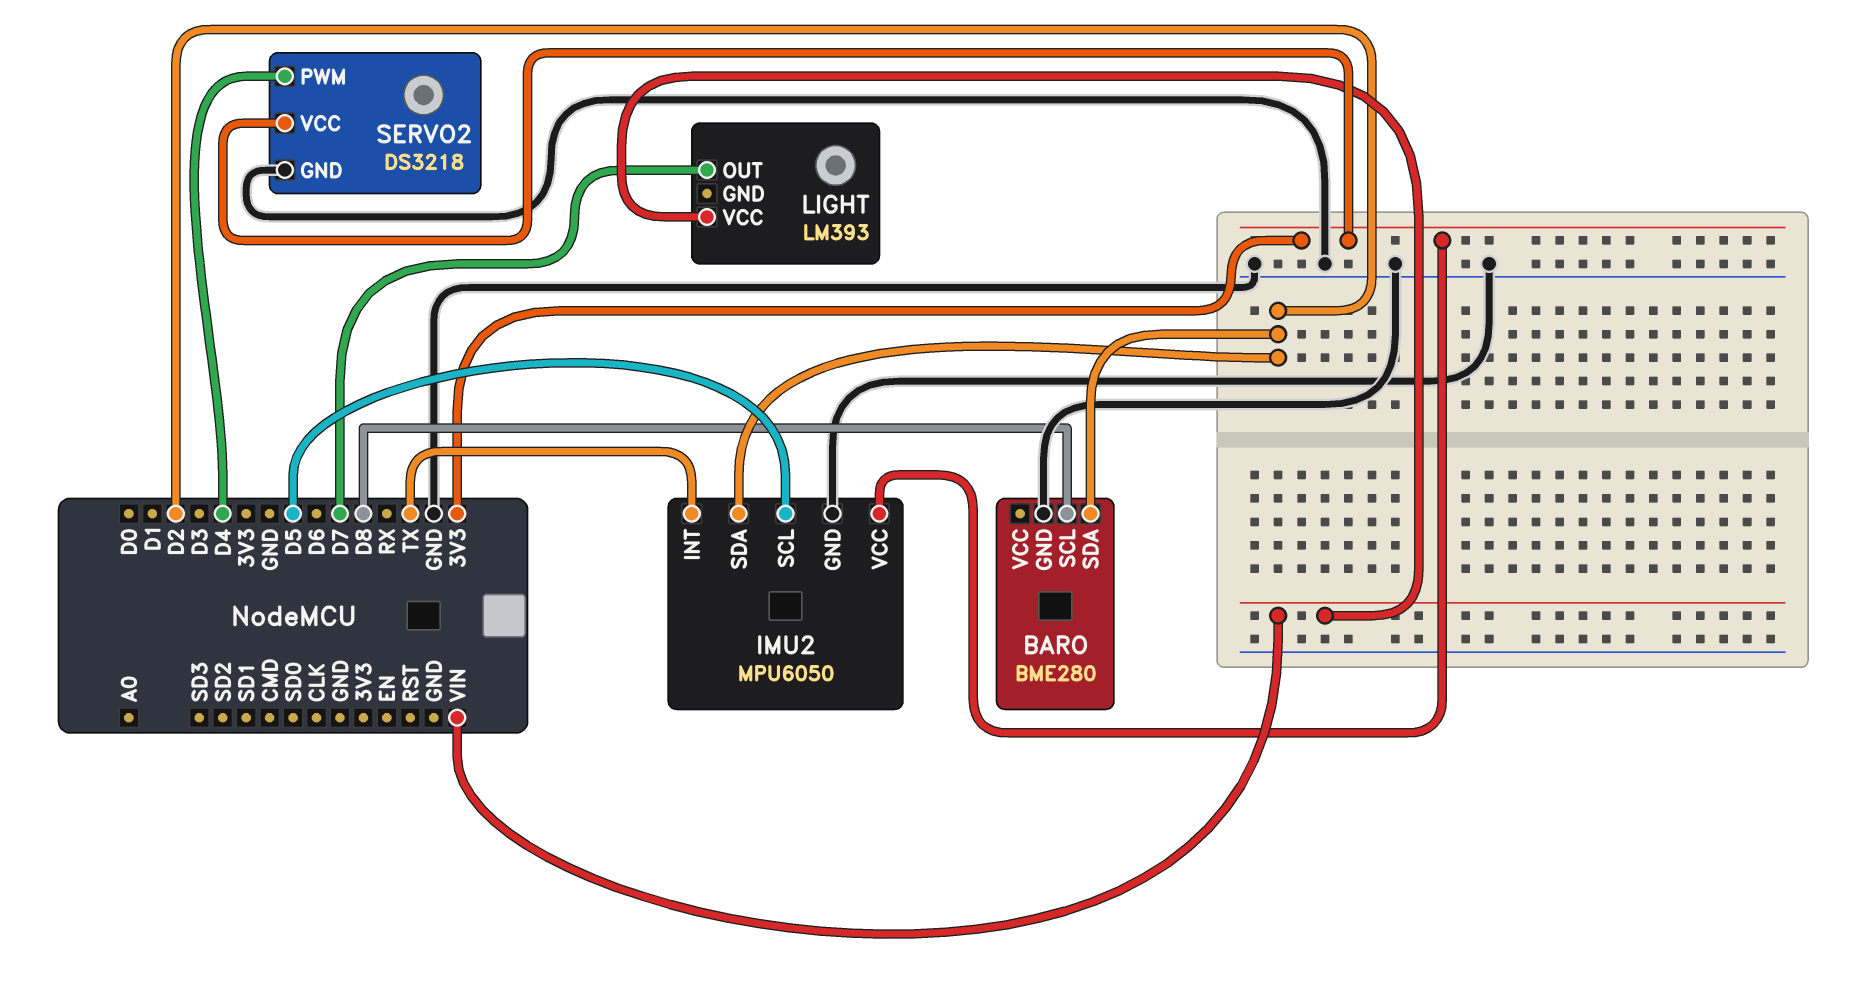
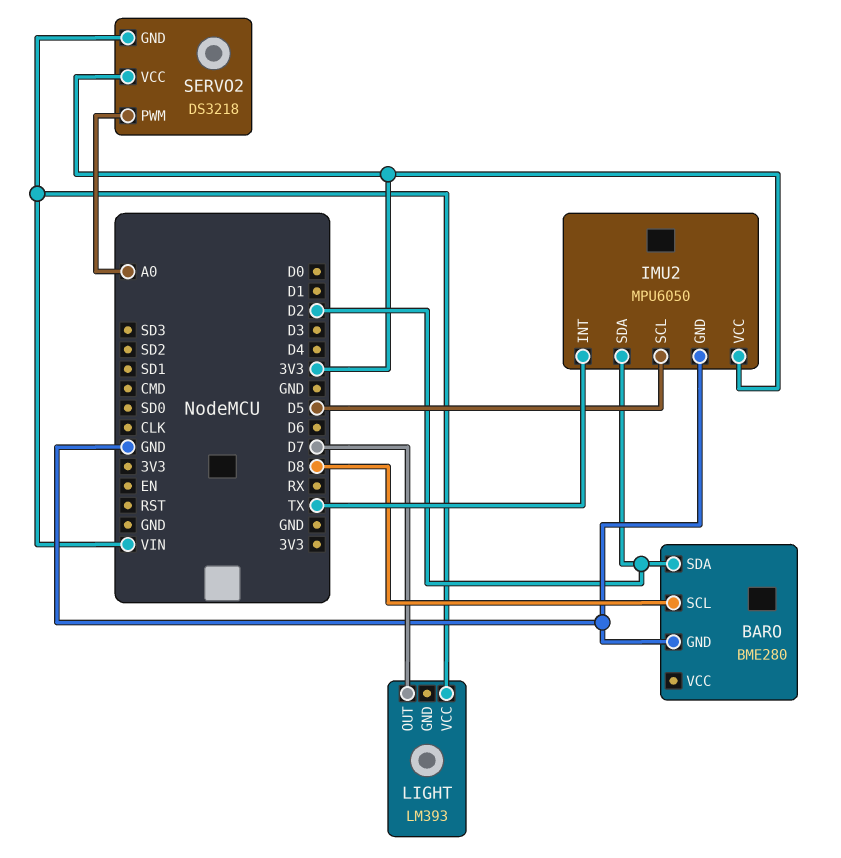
SERVO2 pin GND: GND -> VIN
SERVO2 pin PWM: D4 -> A0

